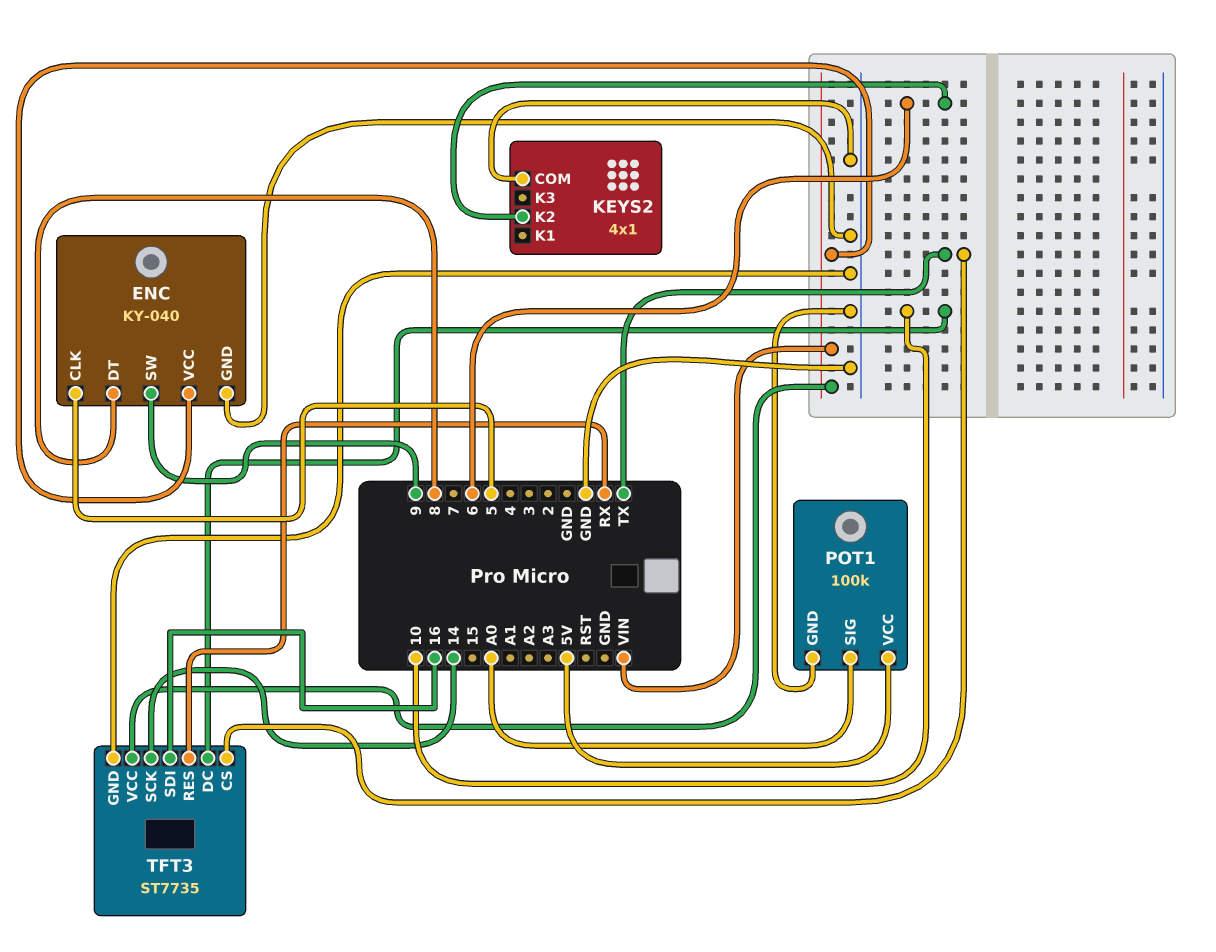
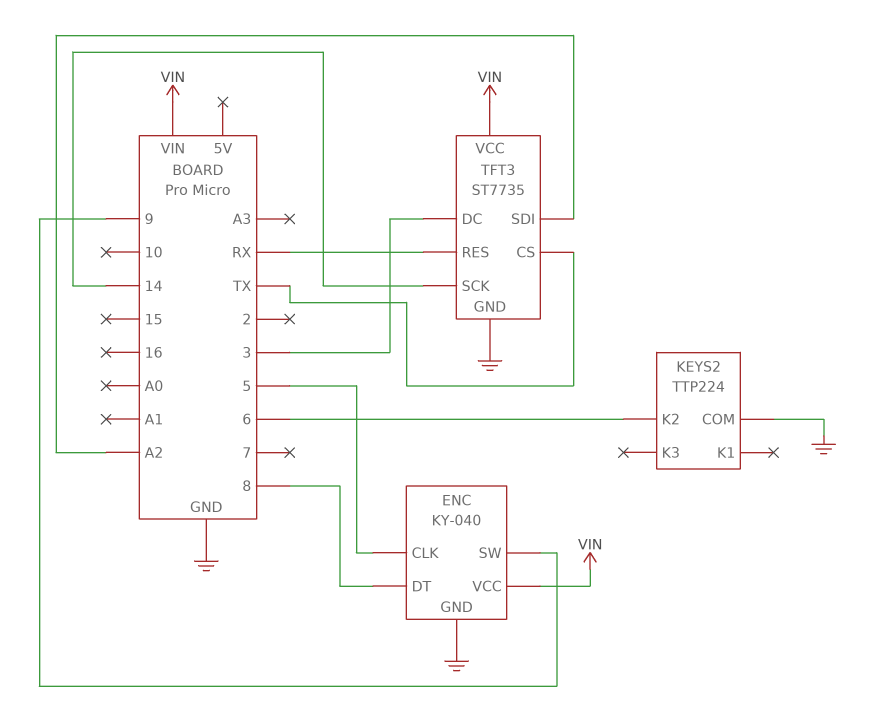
KEYS2: 4x1 -> TTP224
POT1: 100k -> none
POT1 pin GND: GND -> none
POT1 pin SIG: A0 -> none
POT1 pin VCC: 5V -> none
TFT3 pin DC: 10 -> 3
TFT3 pin SDI: 16 -> A2

